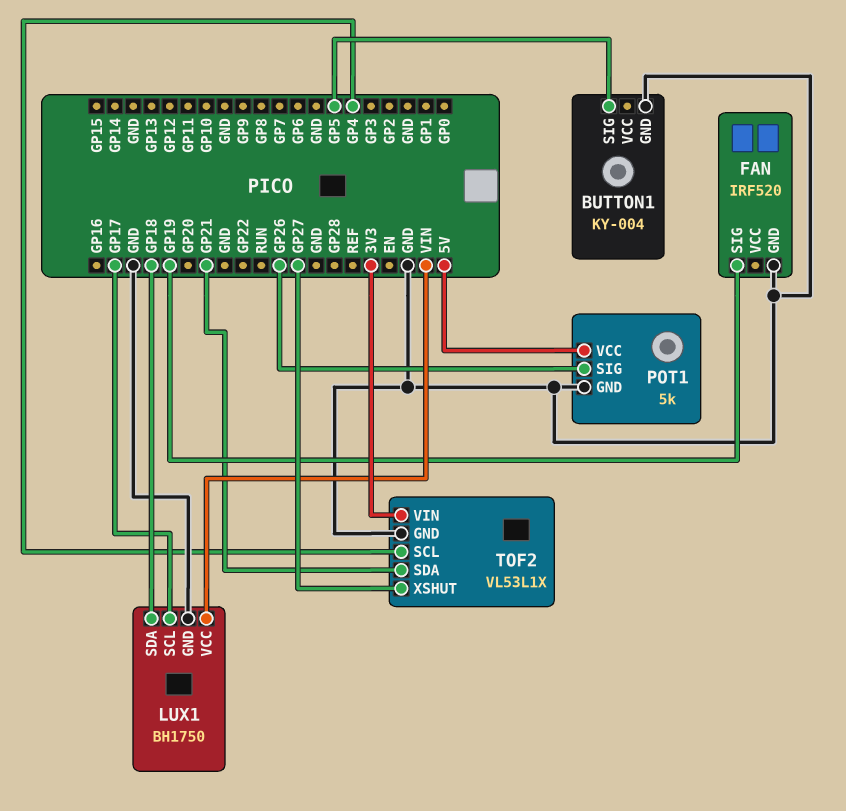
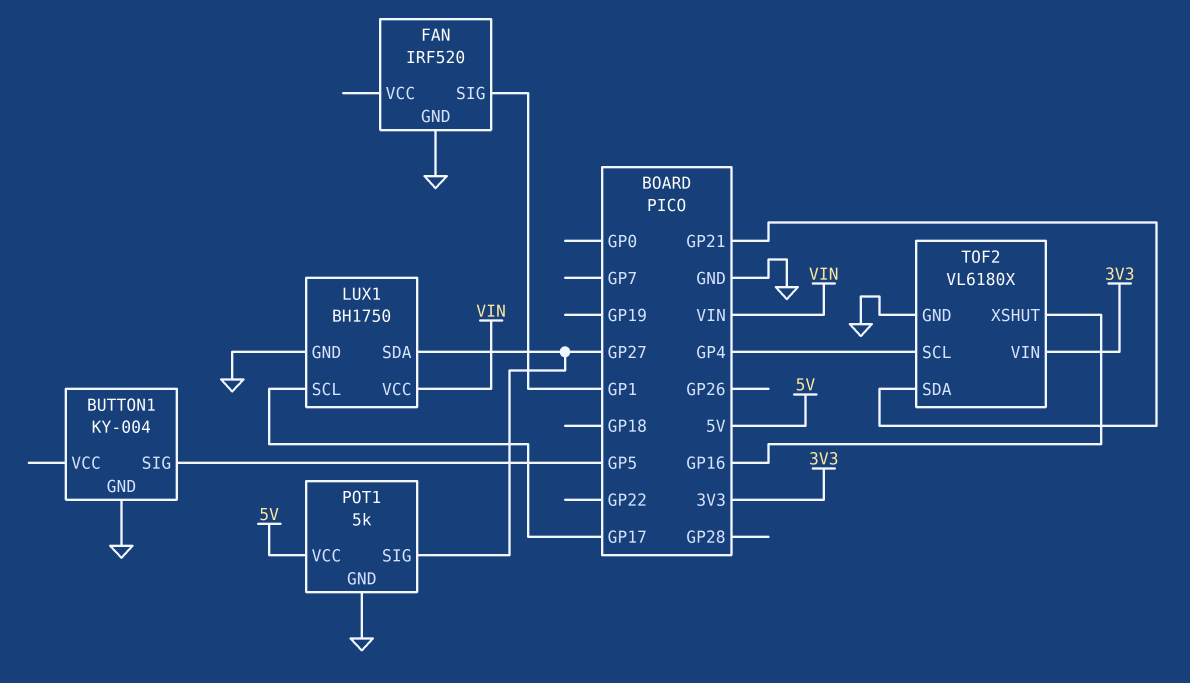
FAN pin SIG: GP19 -> GP1
LUX1 pin SDA: GP18 -> GP27
POT1 pin SIG: GP26 -> GP27
TOF2: VL53L1X -> VL6180X
TOF2 pin XSHUT: GP27 -> GP16

